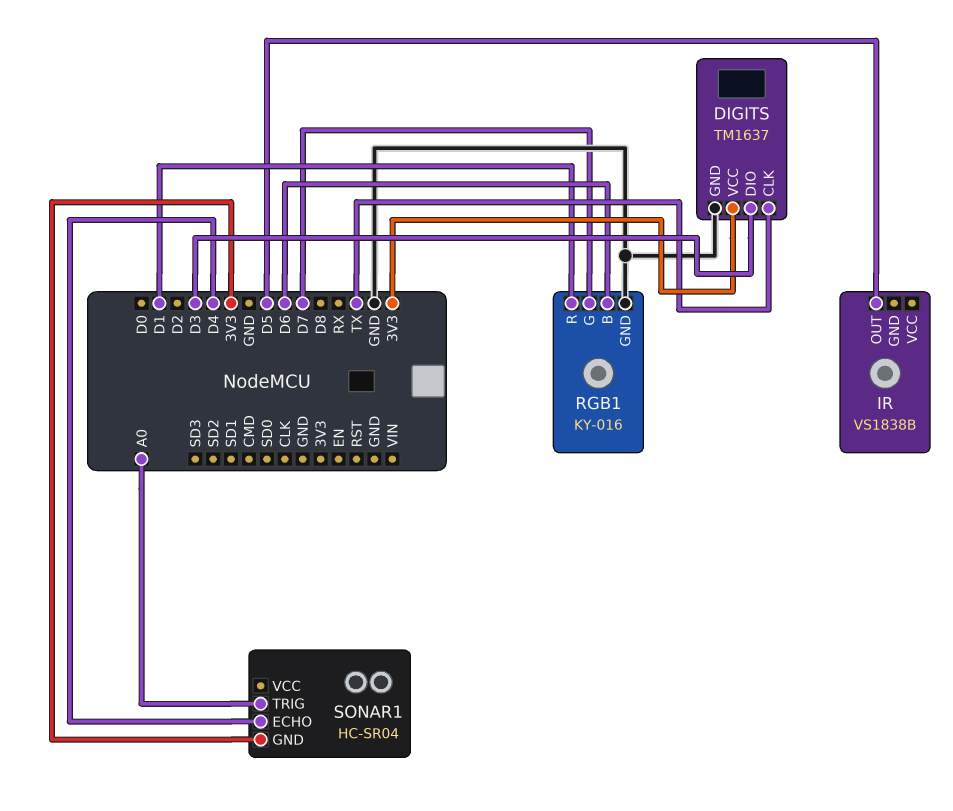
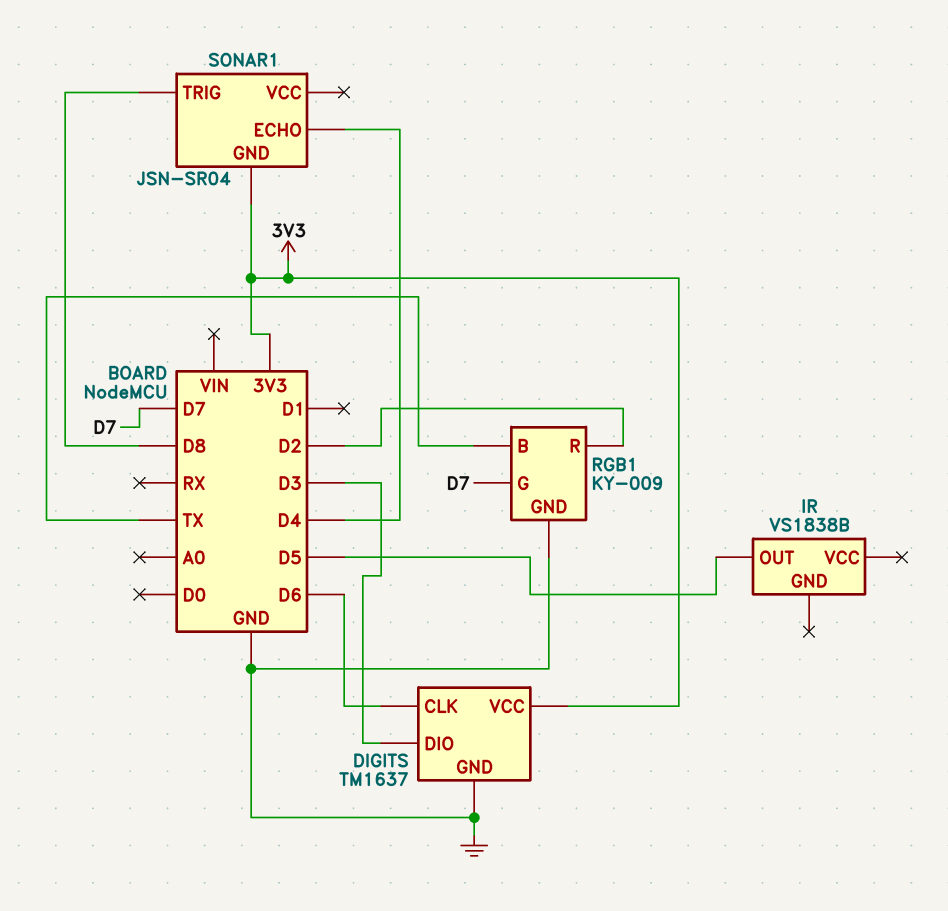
DIGITS pin CLK: TX -> D6
RGB1: KY-016 -> KY-009
RGB1 pin B: D6 -> TX
RGB1 pin R: D1 -> D2
SONAR1: HC-SR04 -> JSN-SR04
SONAR1 pin TRIG: A0 -> D8

